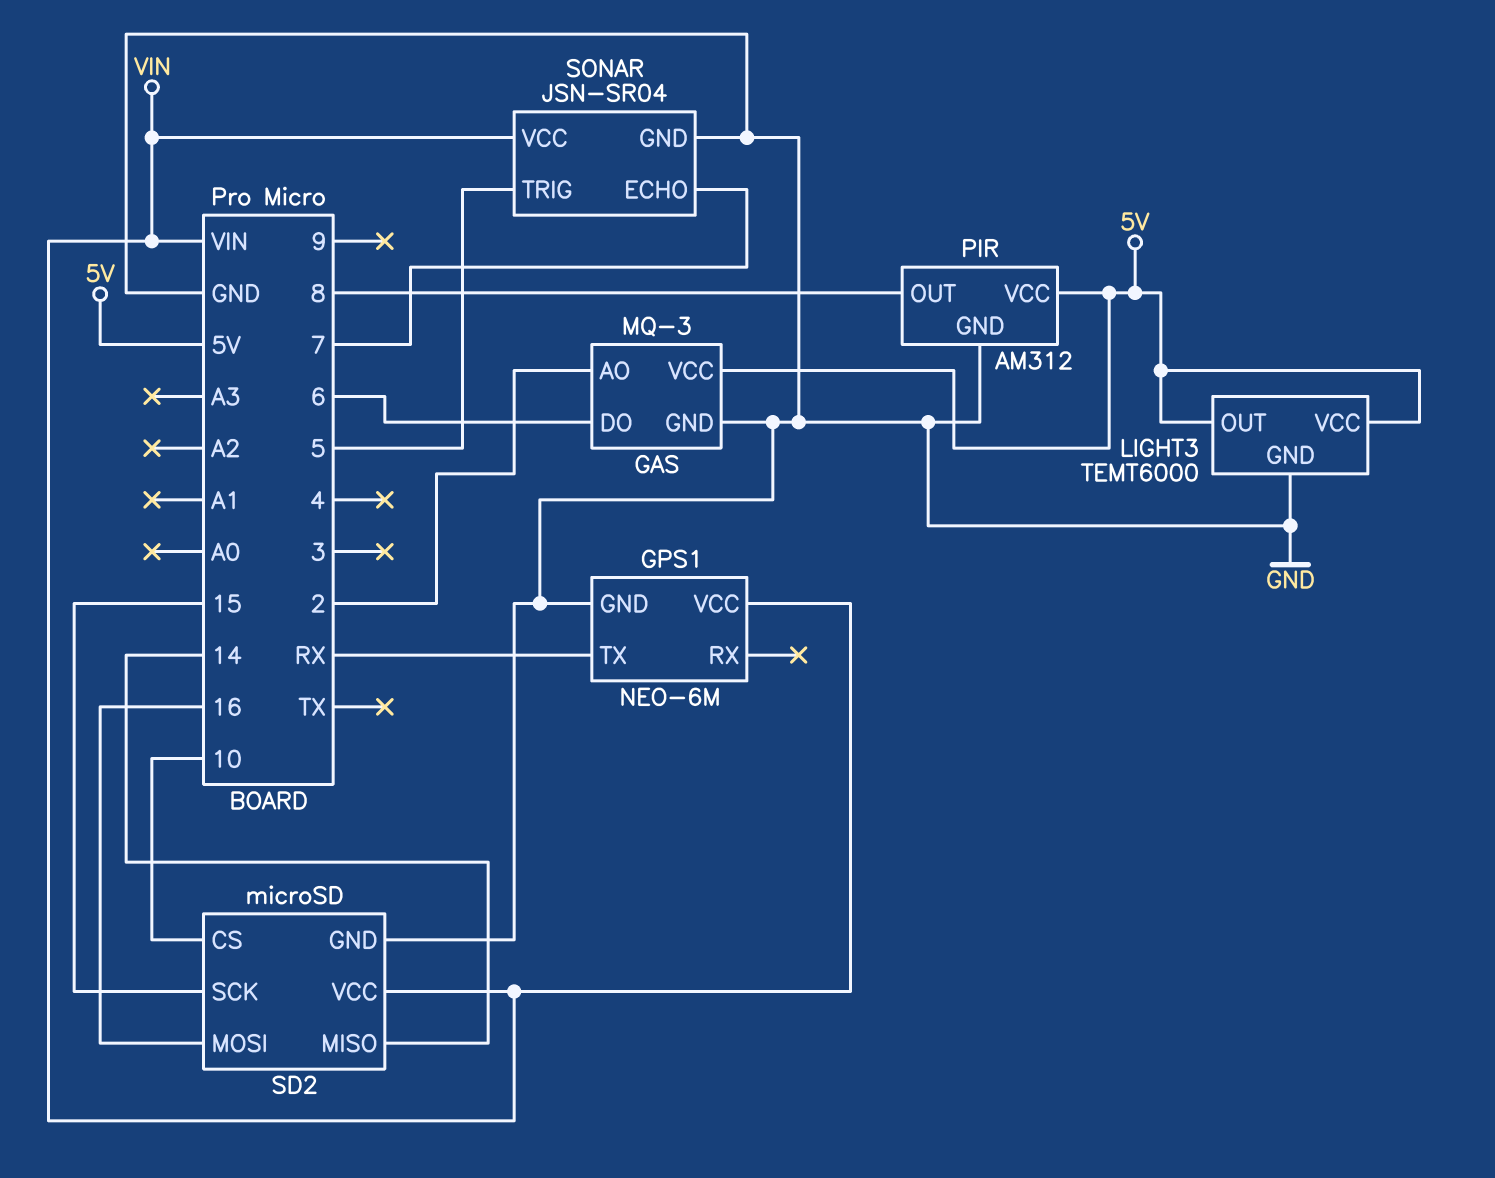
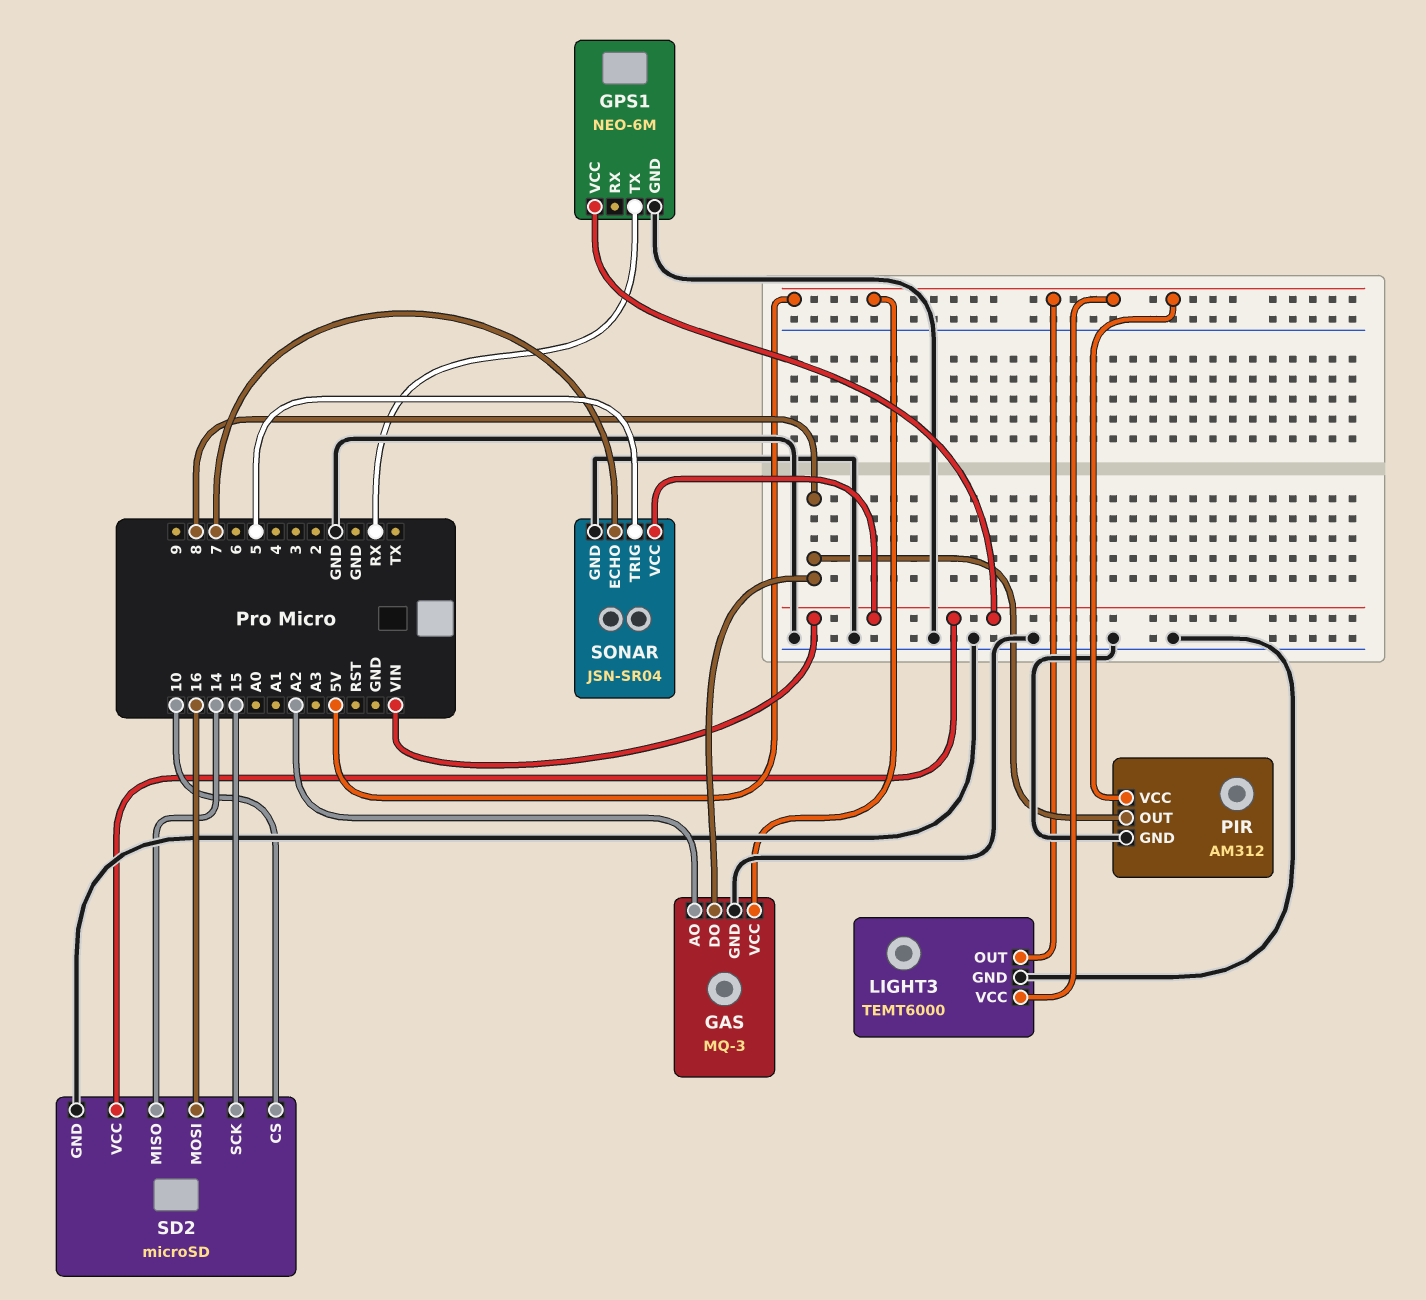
GAS pin AO: 2 -> A2
GAS pin DO: 6 -> 8

